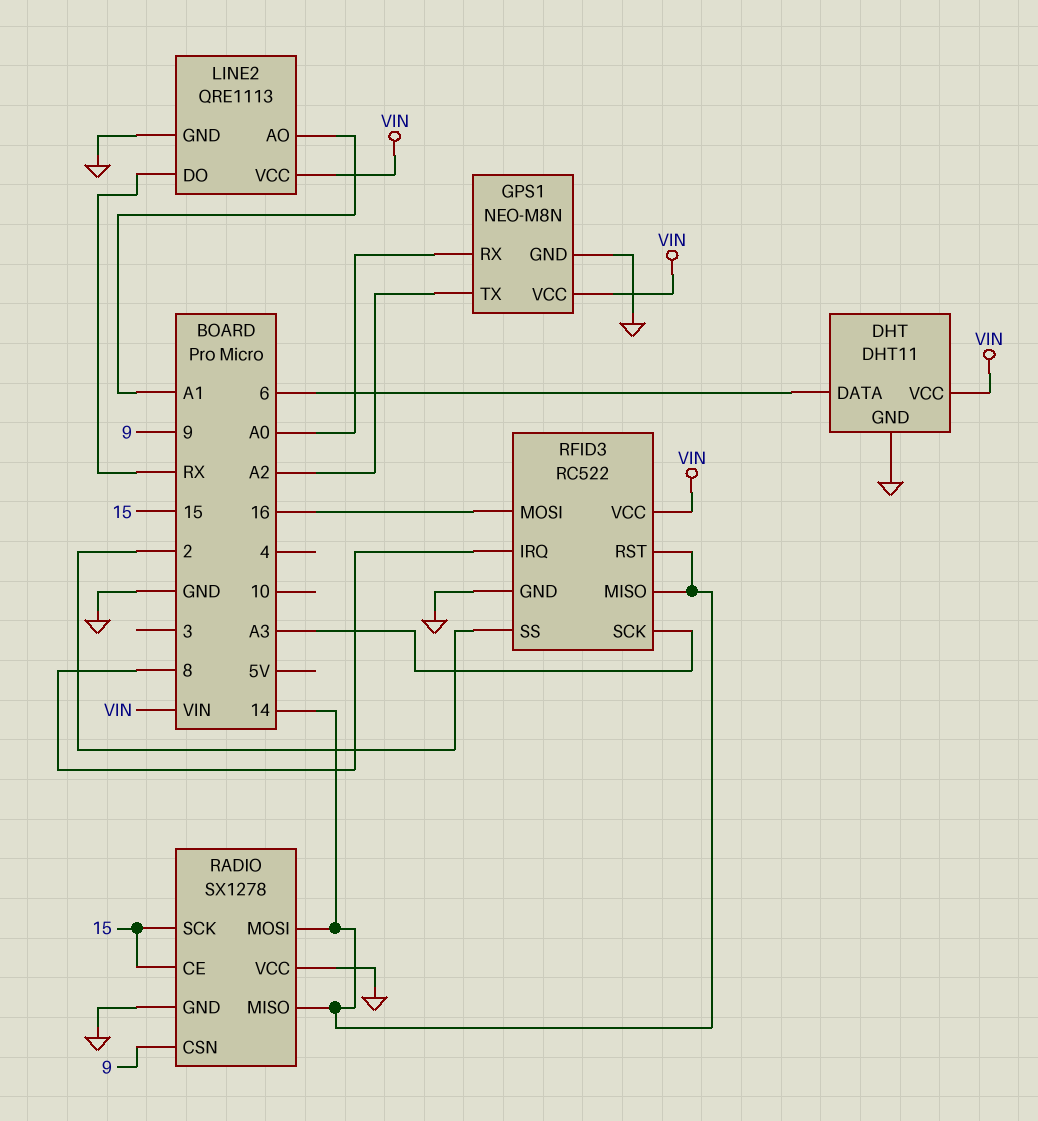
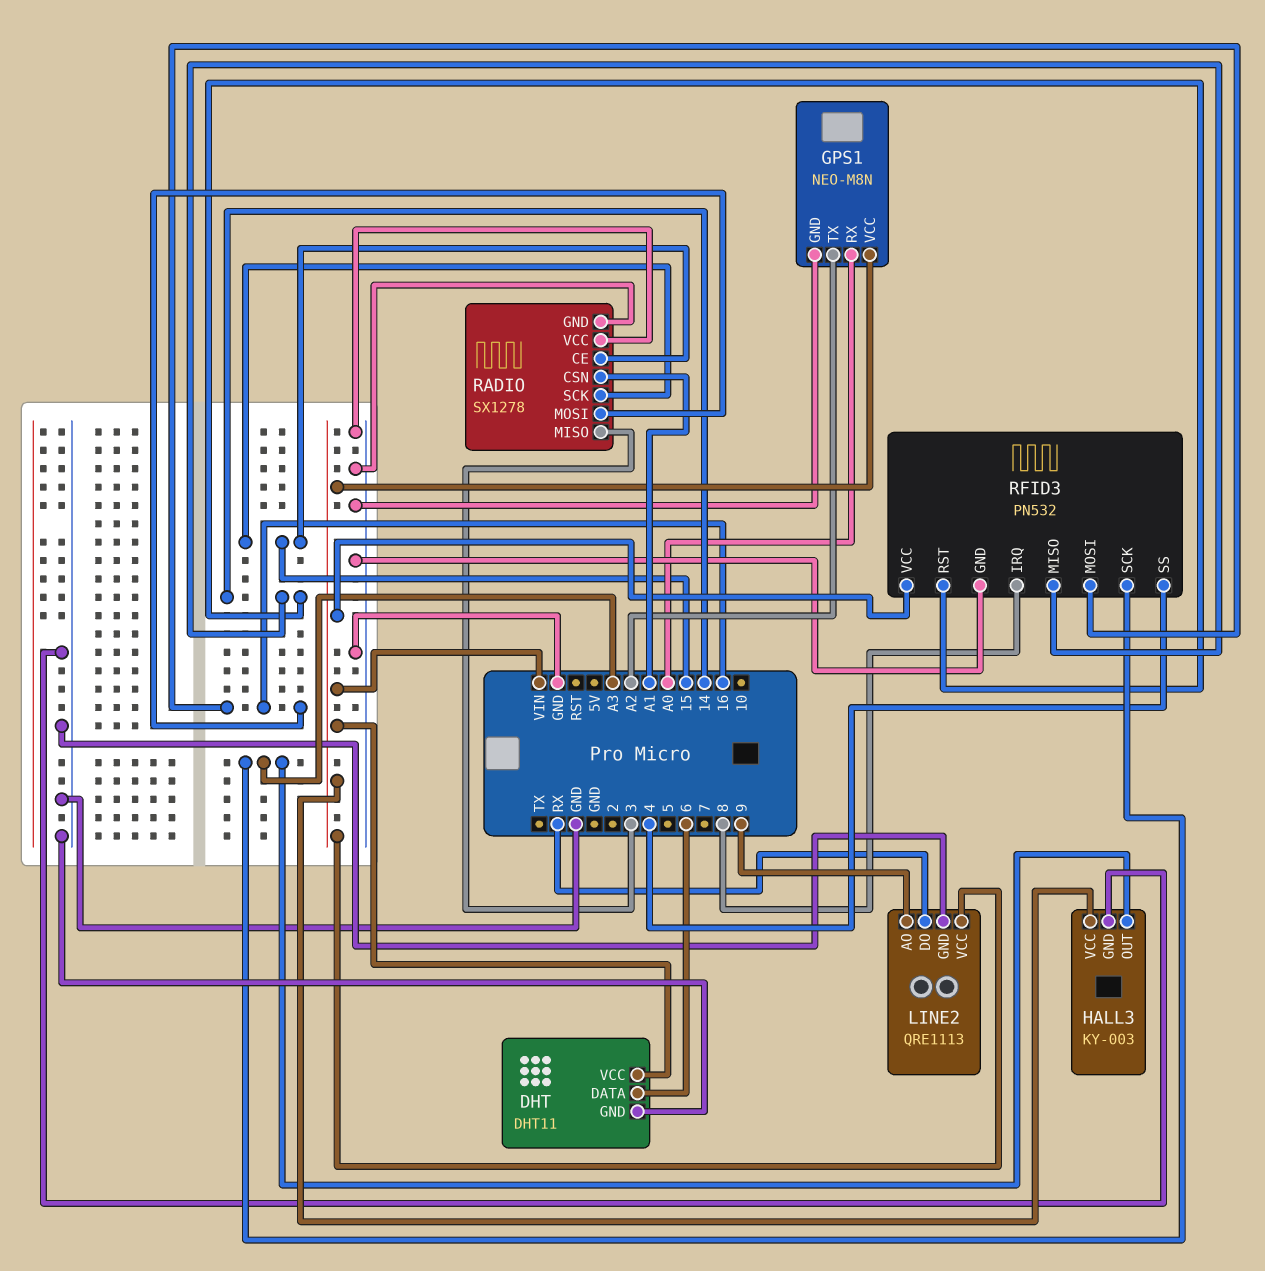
HALL3: none -> KY-003
HALL3 pin GND: none -> GND
HALL3 pin OUT: none -> A3
HALL3 pin VCC: none -> VIN
LINE2 pin AO: A1 -> 9
RADIO pin CSN: 9 -> A1
RADIO pin MISO: 14 -> 3
RADIO pin MOSI: 14 -> 16
RFID3: RC522 -> PN532
RFID3 pin SS: 2 -> 4

